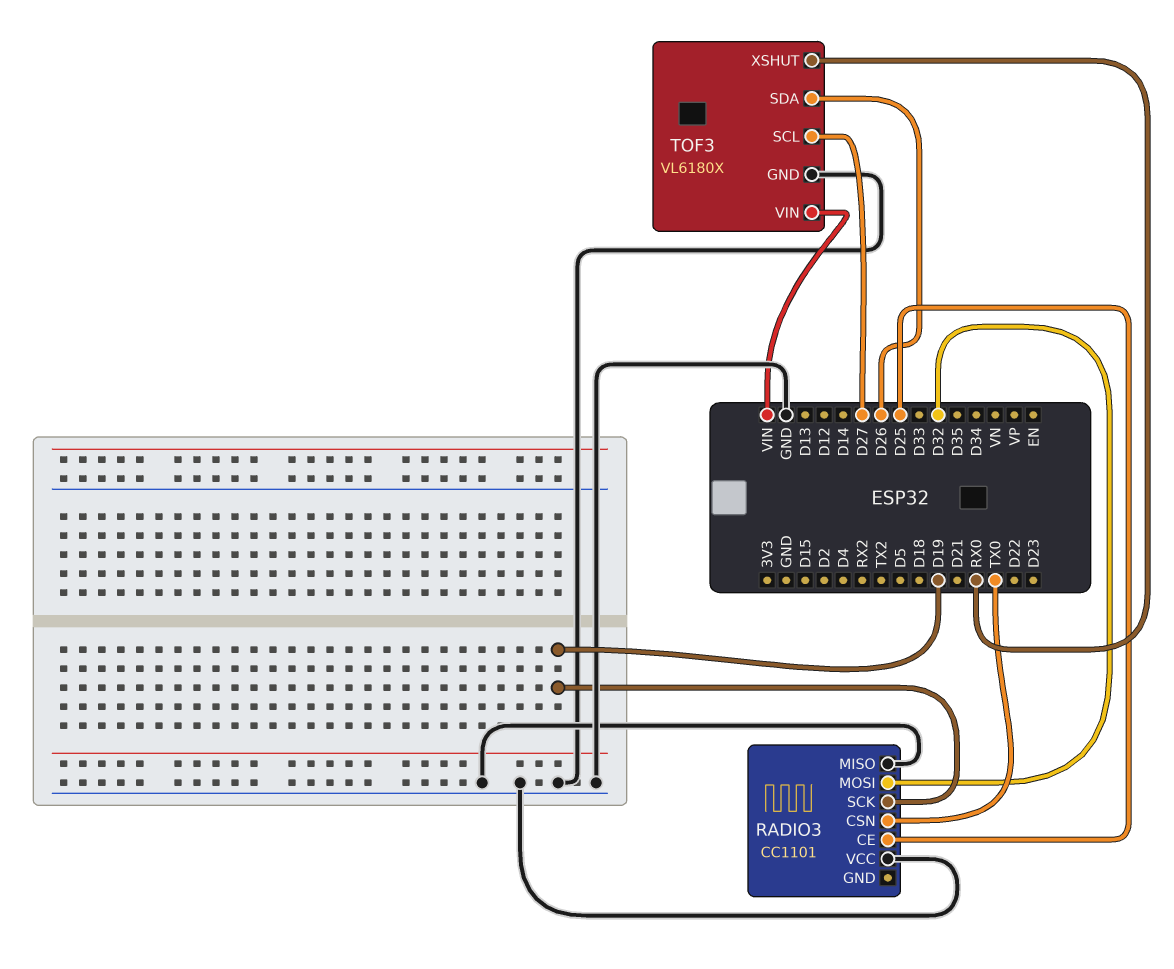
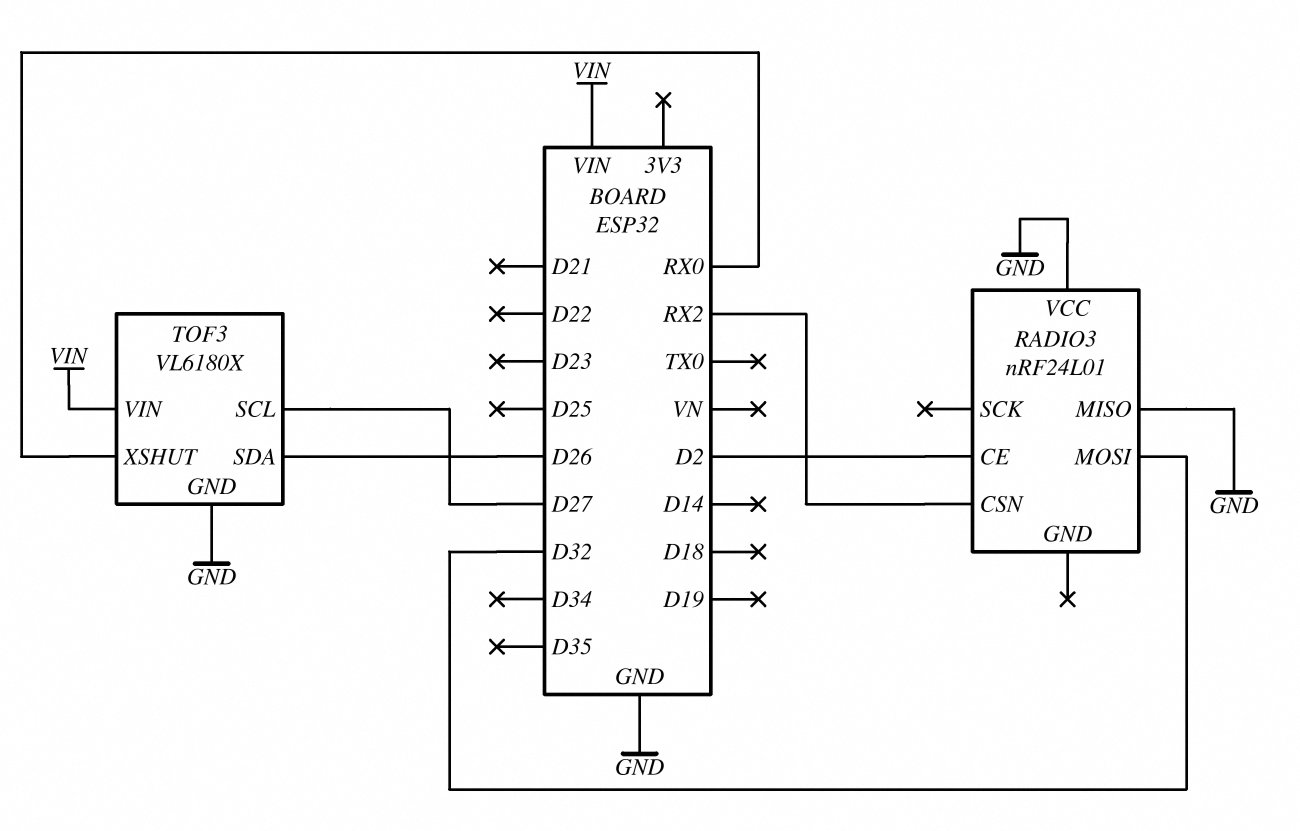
RADIO3: CC1101 -> nRF24L01
RADIO3 pin CE: D25 -> D2
RADIO3 pin CSN: TX0 -> RX2
RADIO3 pin SCK: D19 -> none

